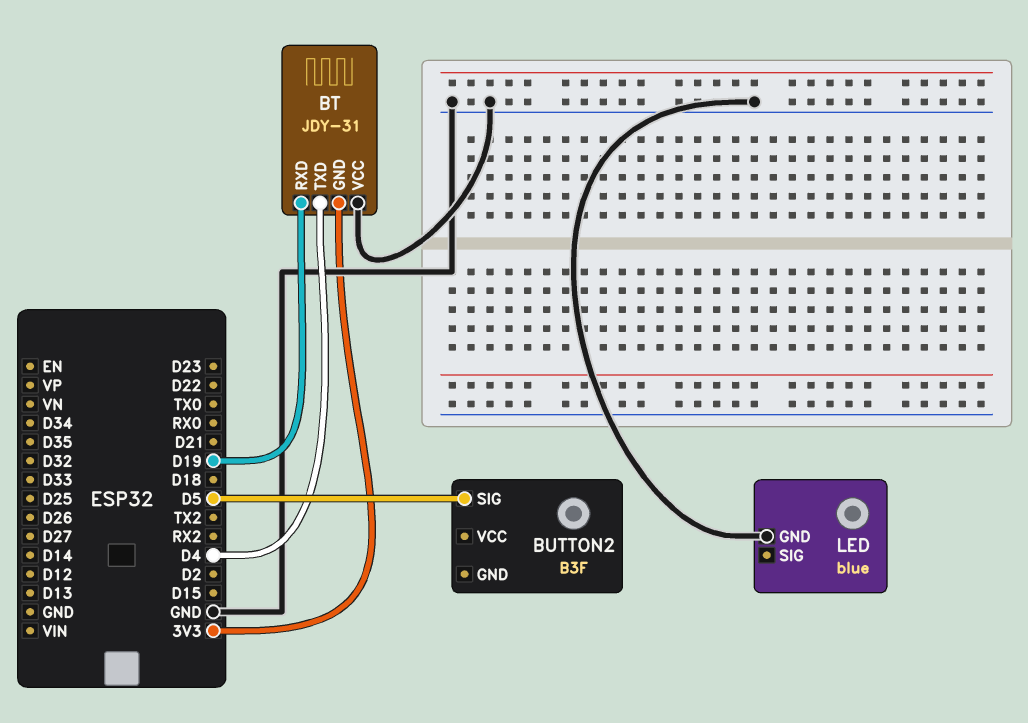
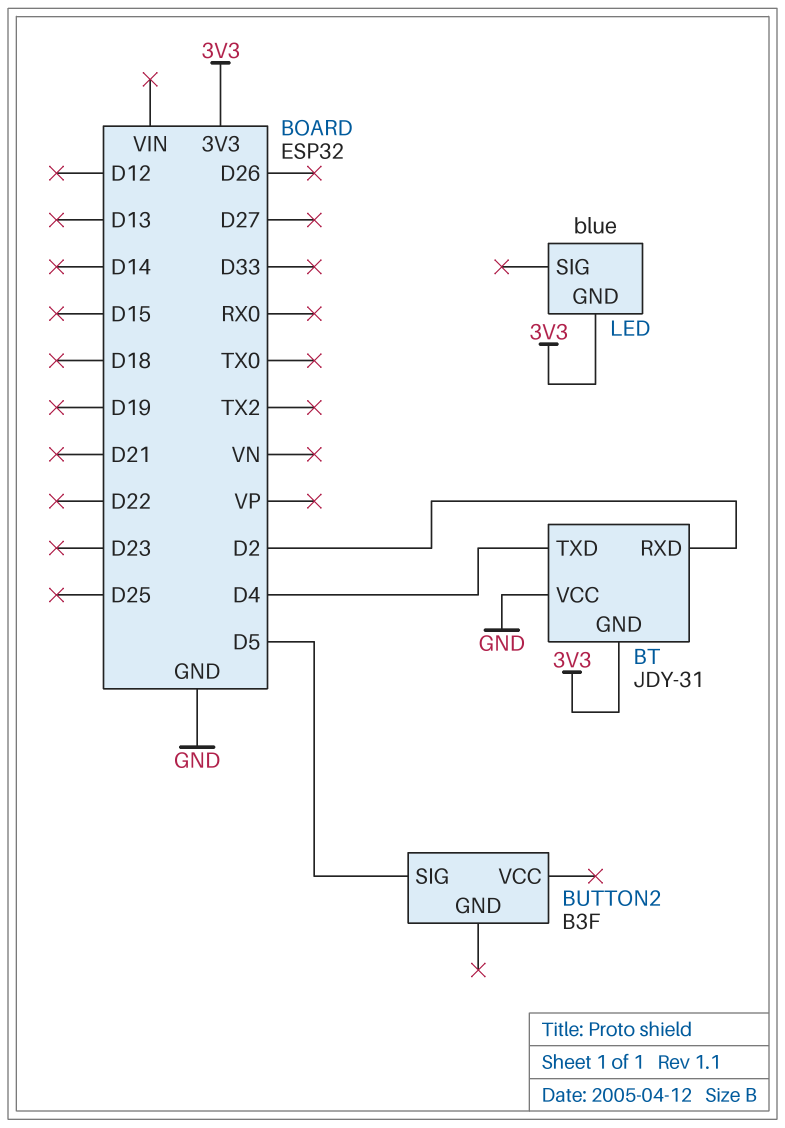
BT pin RXD: D19 -> D2
LED pin GND: GND -> 3V3

